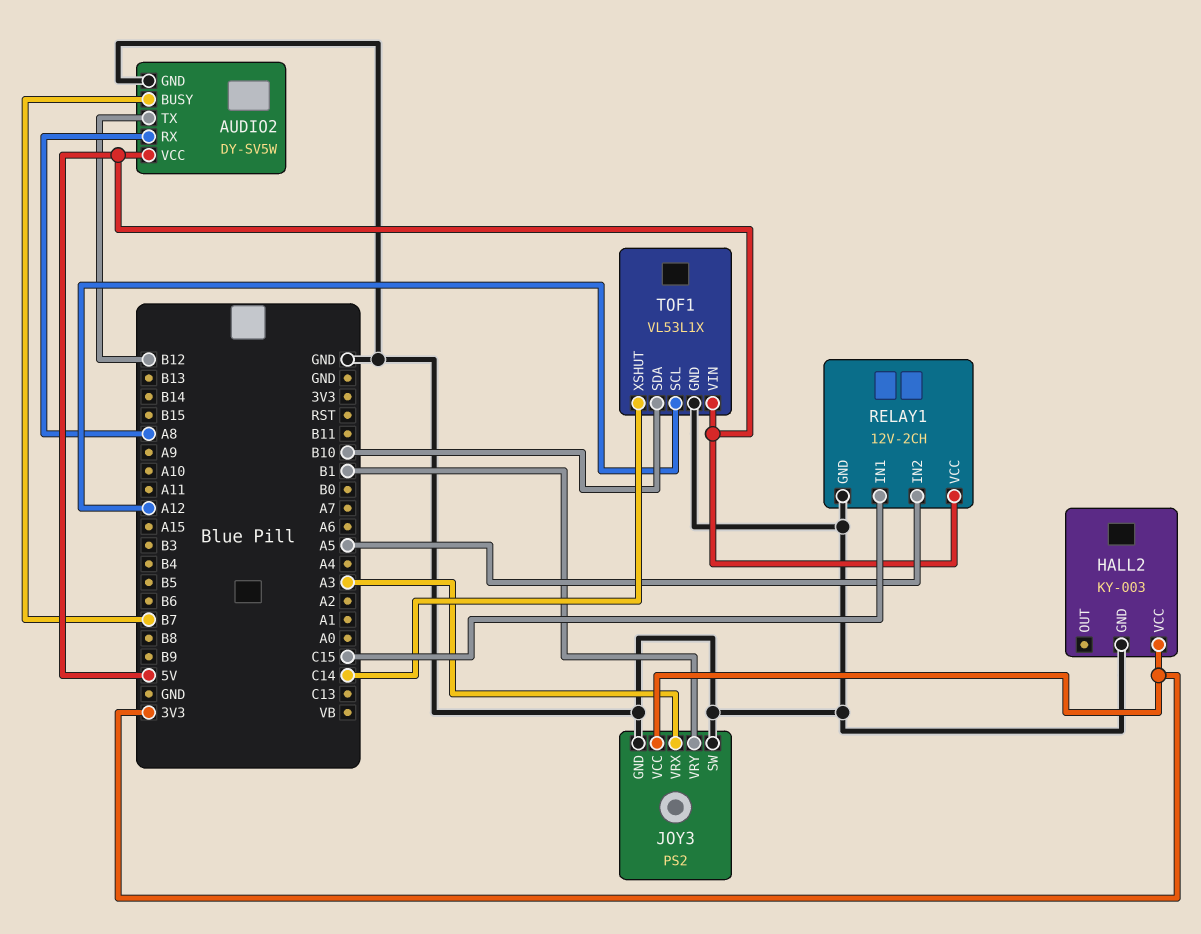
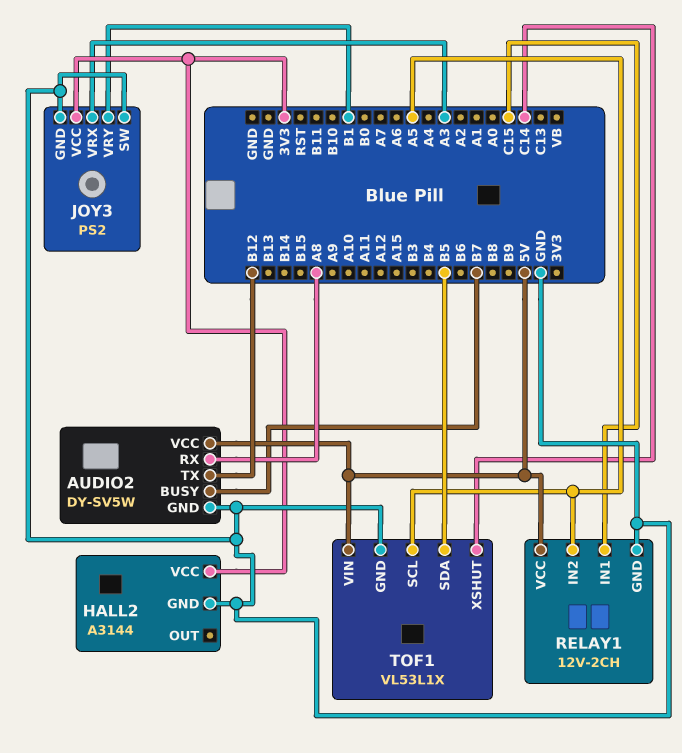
HALL2: KY-003 -> A3144
TOF1 pin SCL: A12 -> A5
TOF1 pin SDA: B10 -> B5

